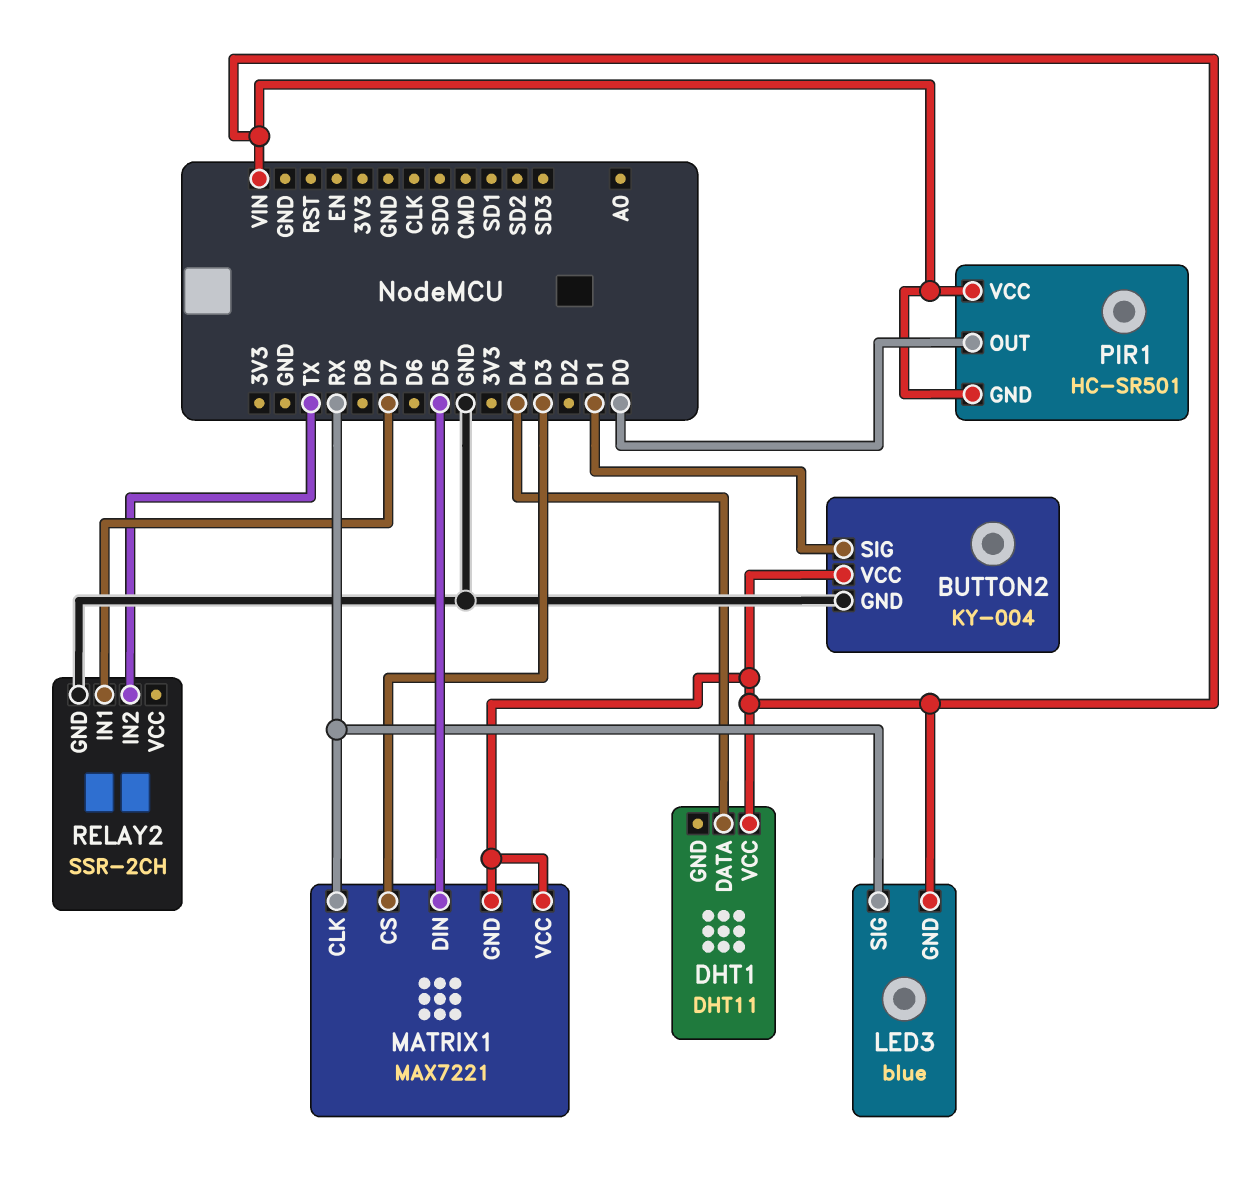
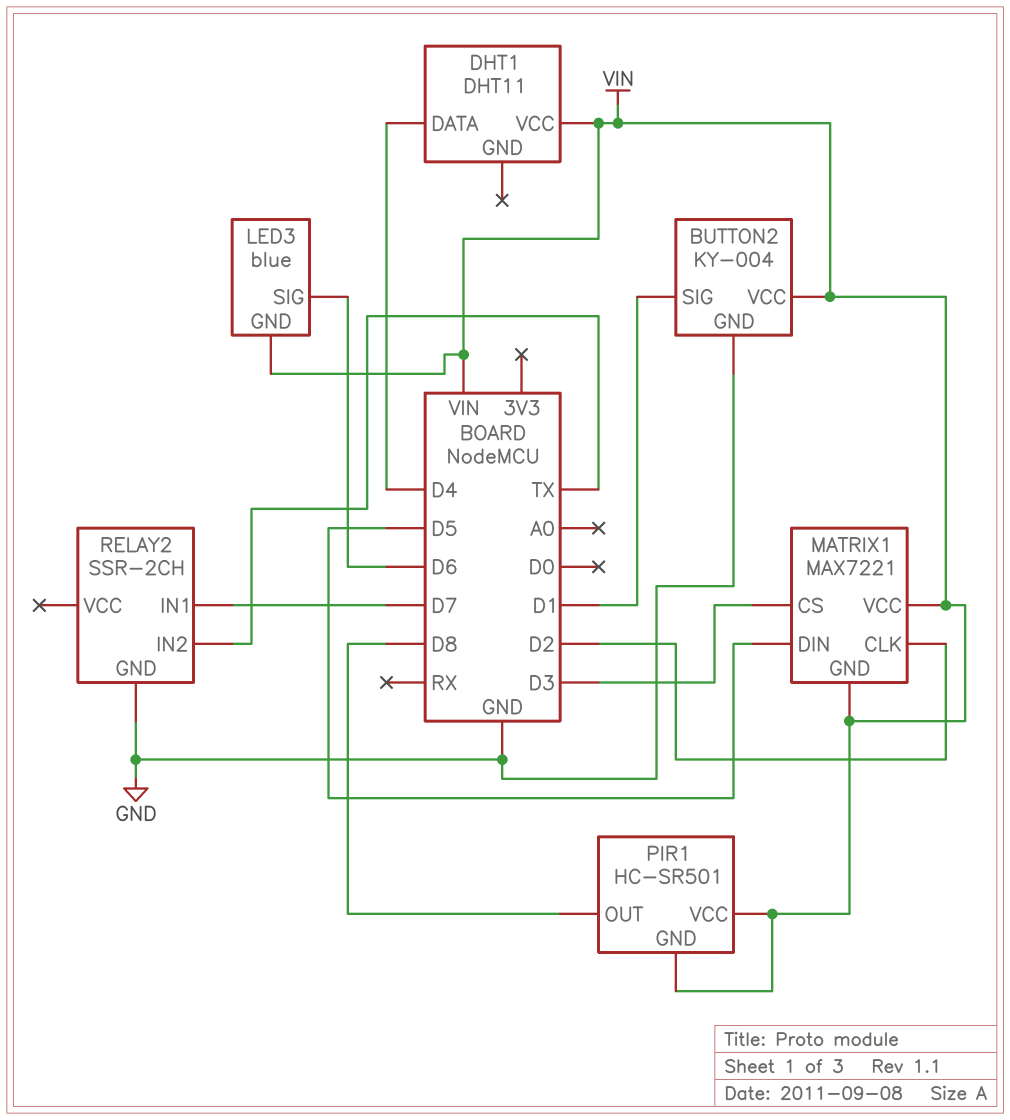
LED3 pin SIG: RX -> D6
MATRIX1 pin CLK: RX -> D2
PIR1 pin OUT: D0 -> D8

